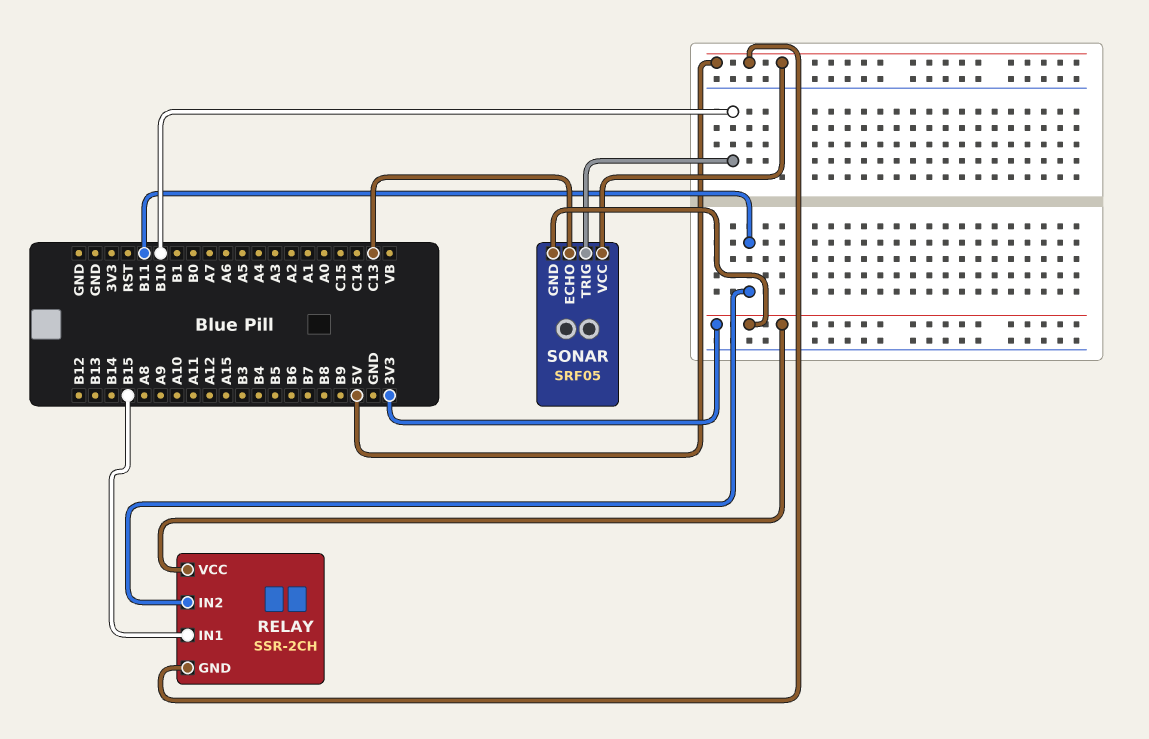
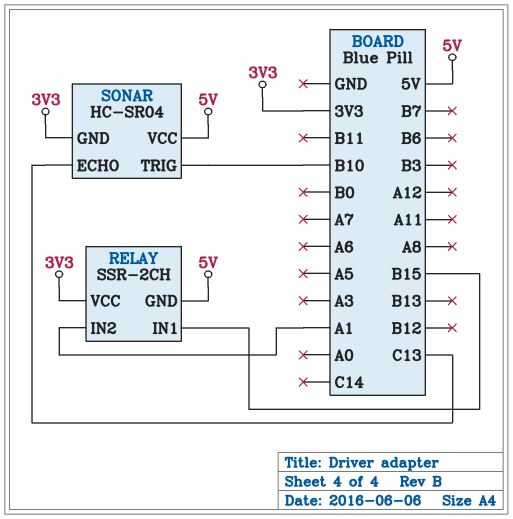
RELAY pin IN2: B11 -> A1
SONAR: SRF05 -> HC-SR04

